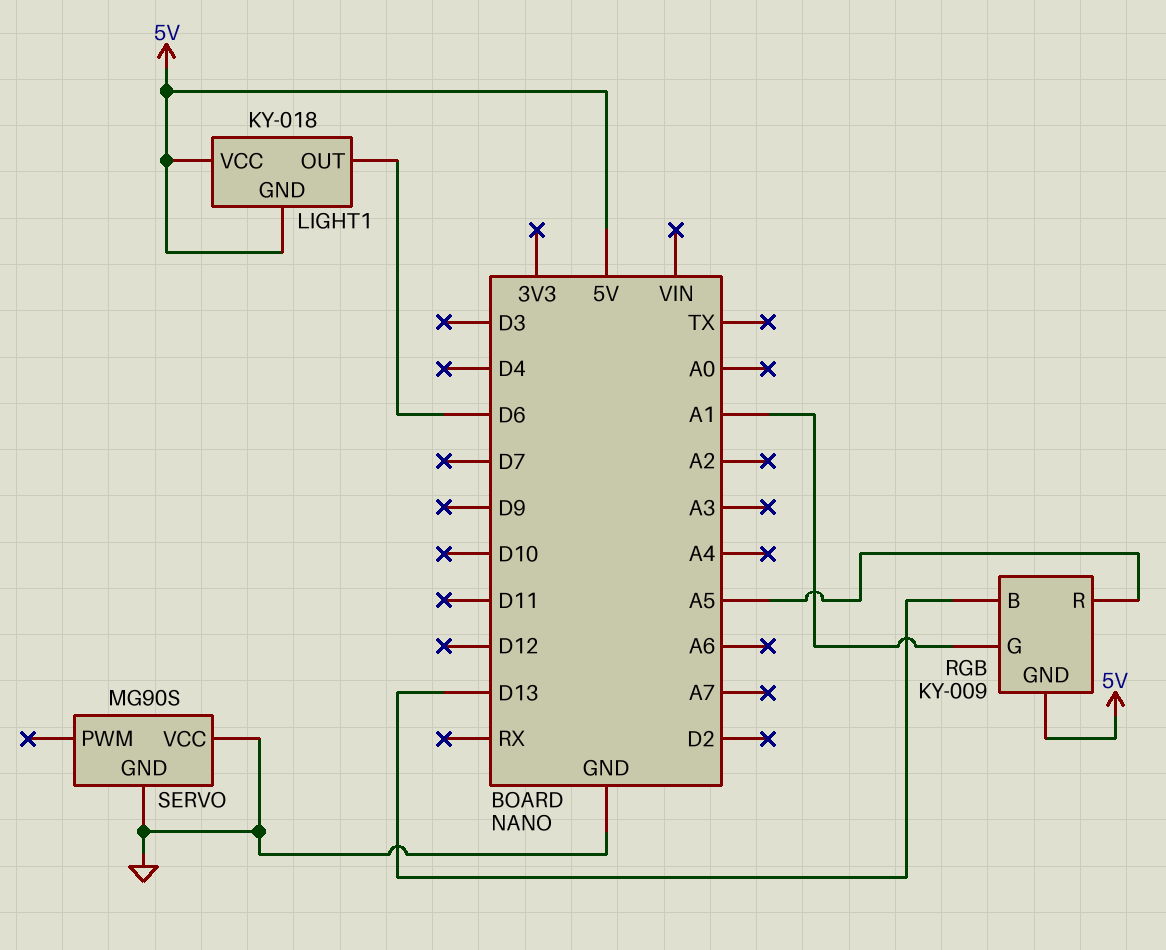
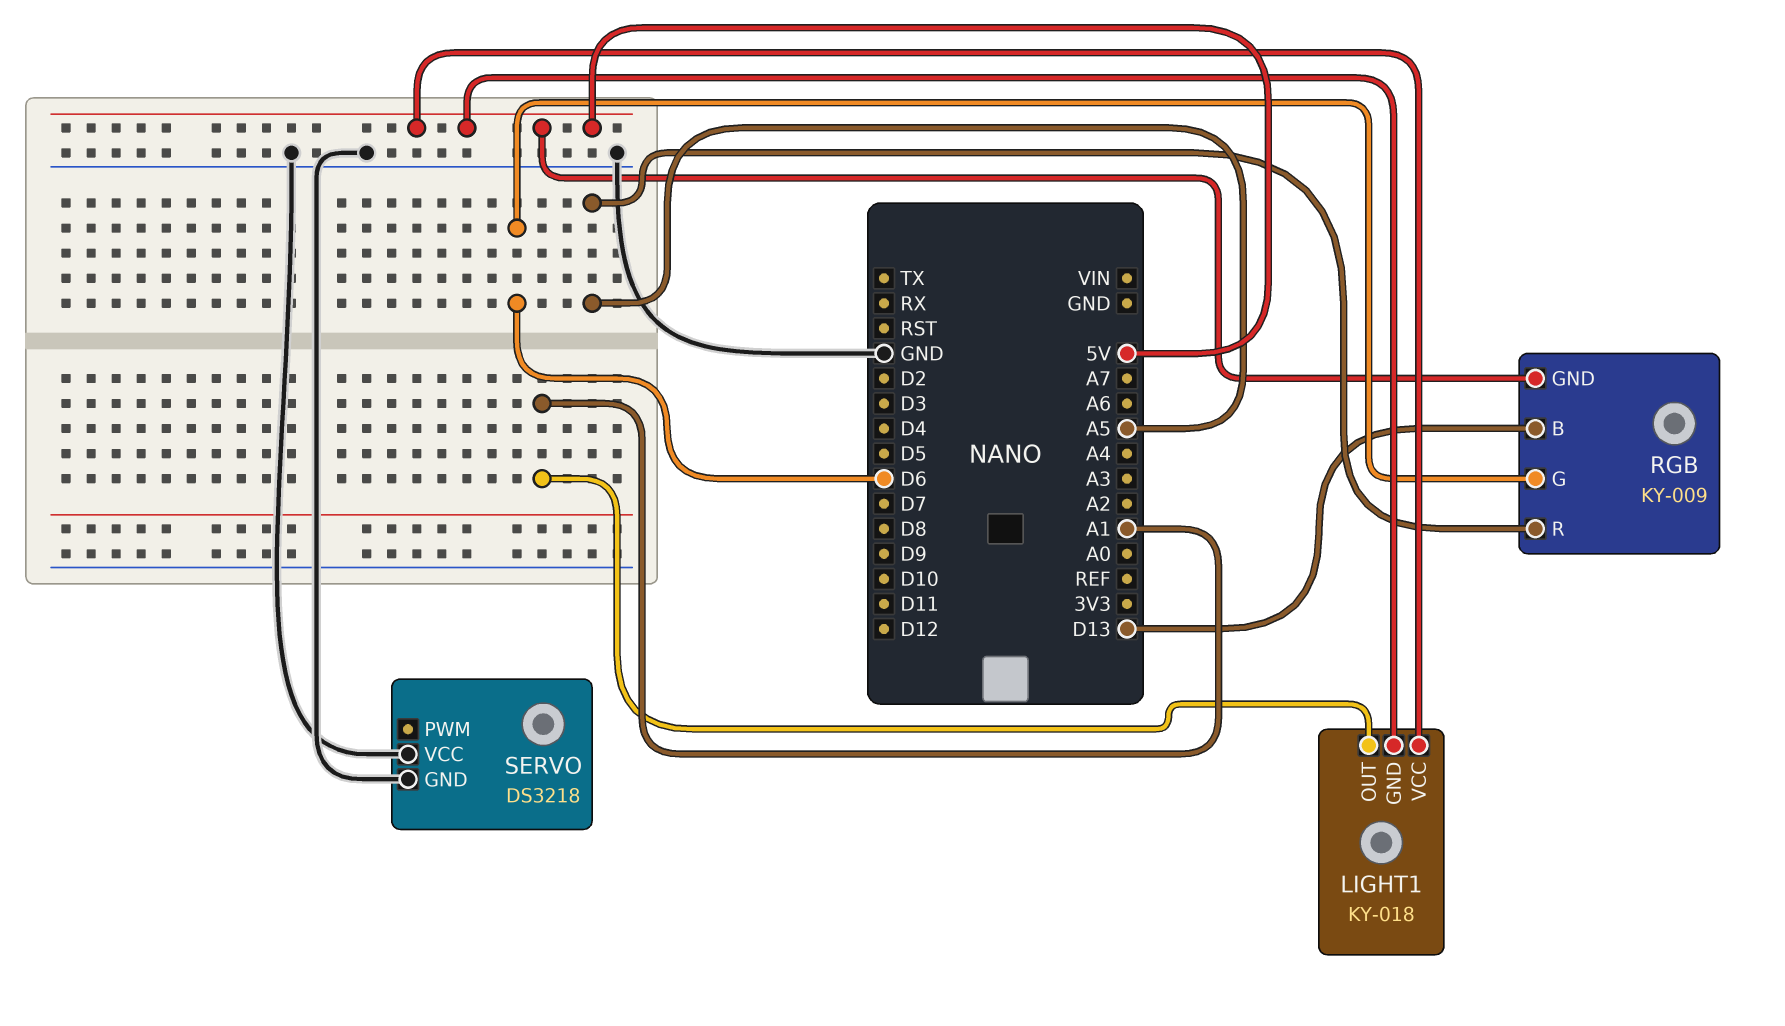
LIGHT1 pin OUT: D6 -> A1
RGB pin G: A1 -> D6
SERVO: MG90S -> DS3218

